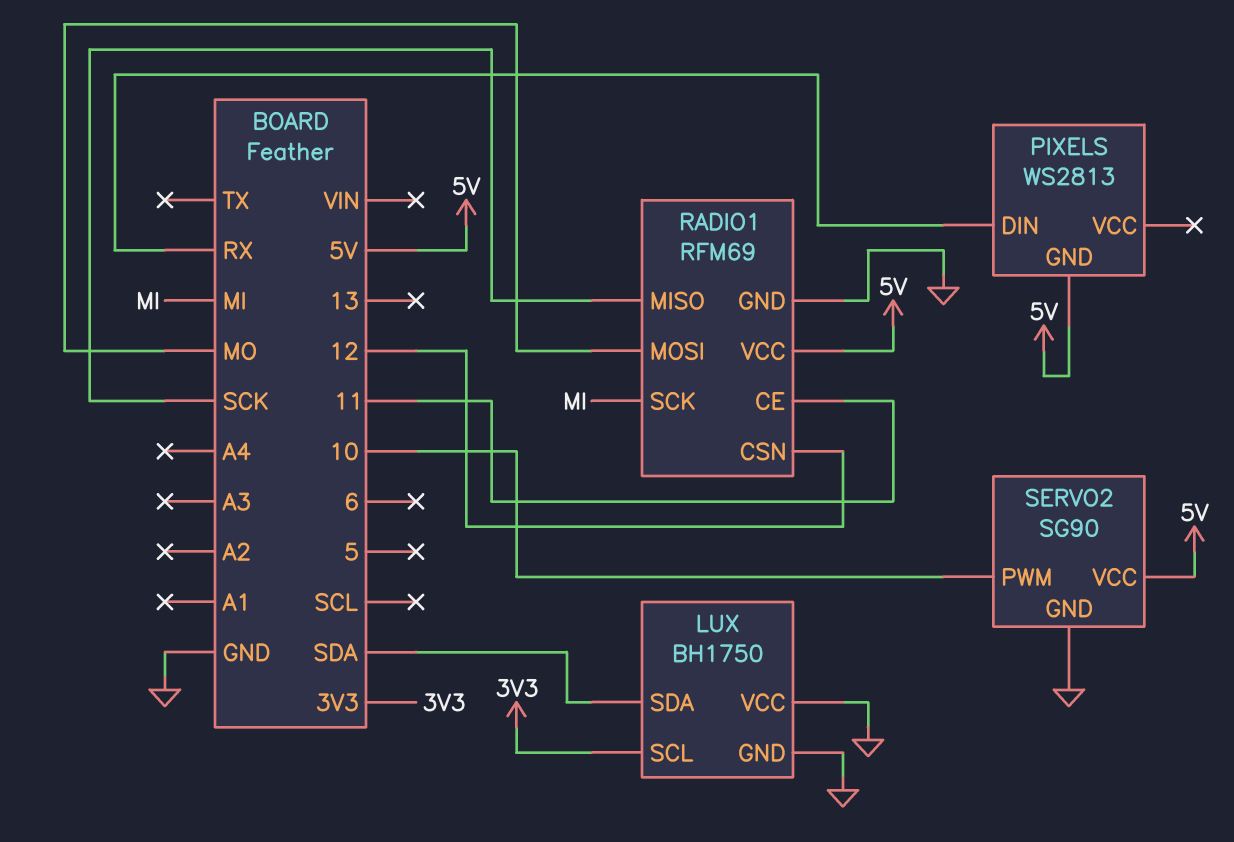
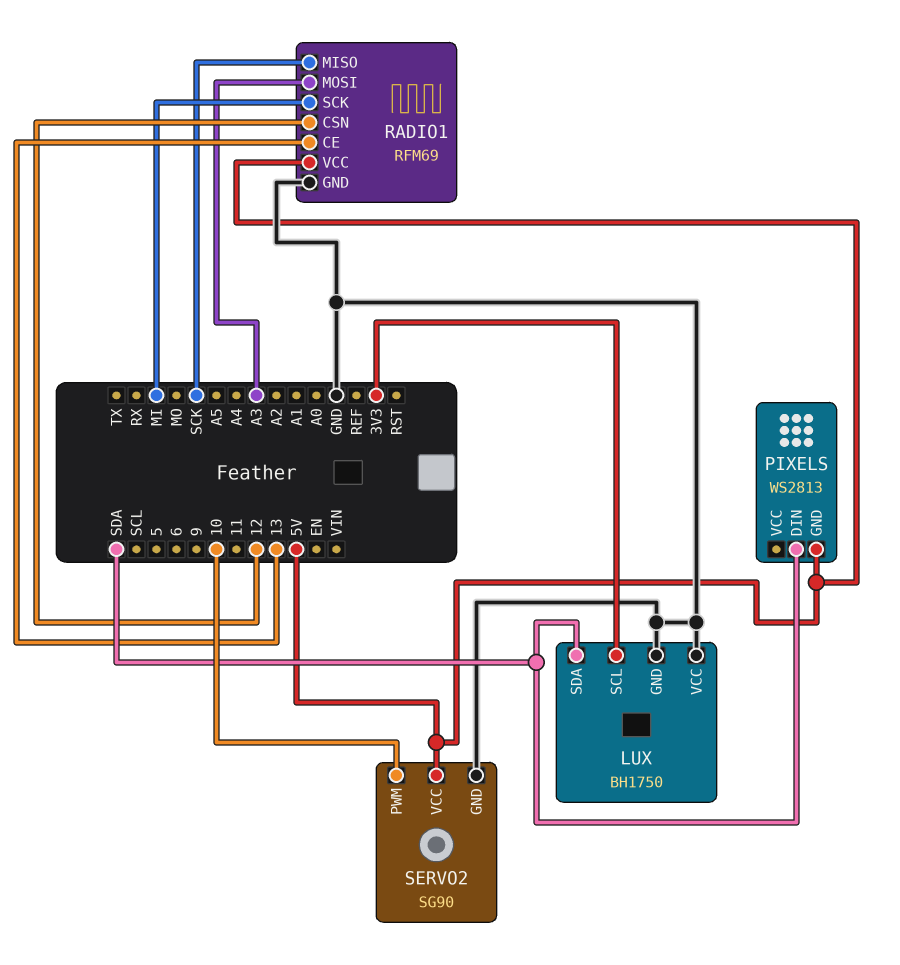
PIXELS pin DIN: RX -> SDA
RADIO1 pin CE: 11 -> 13
RADIO1 pin MOSI: MO -> A3

